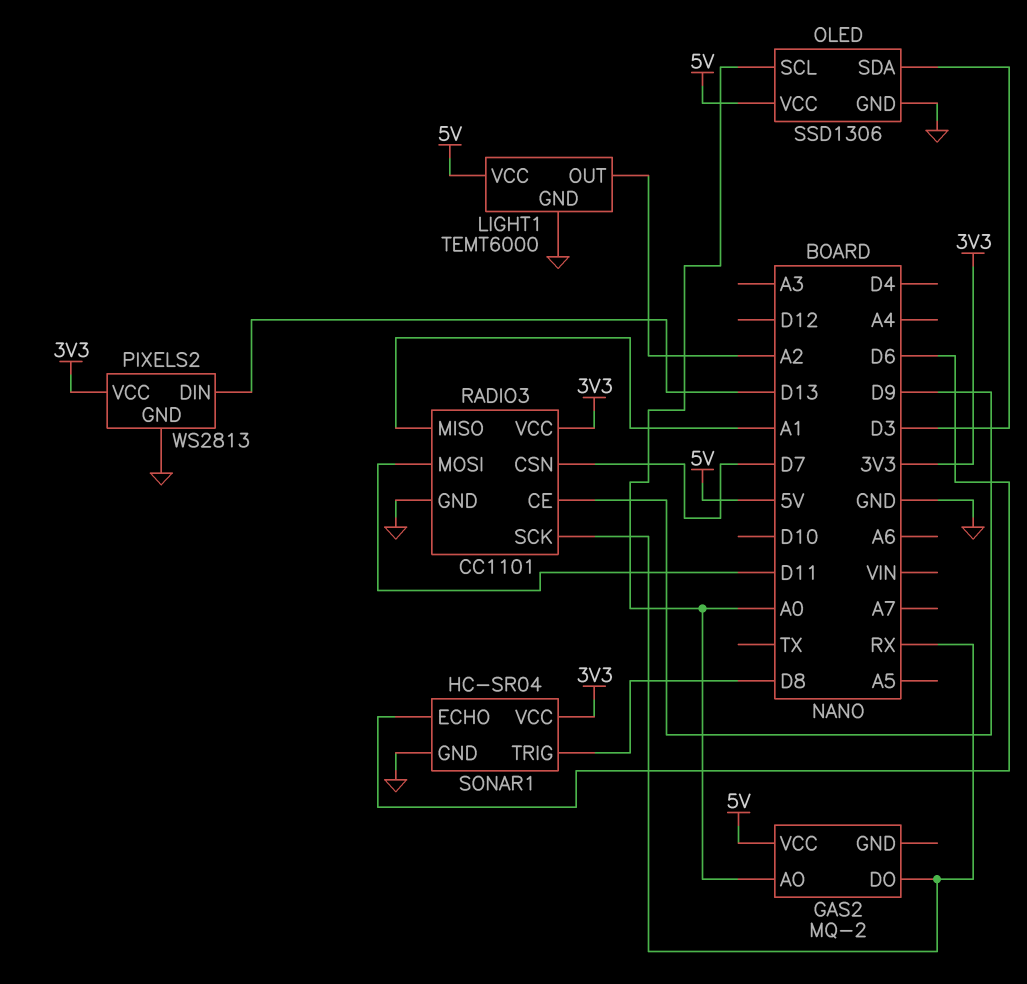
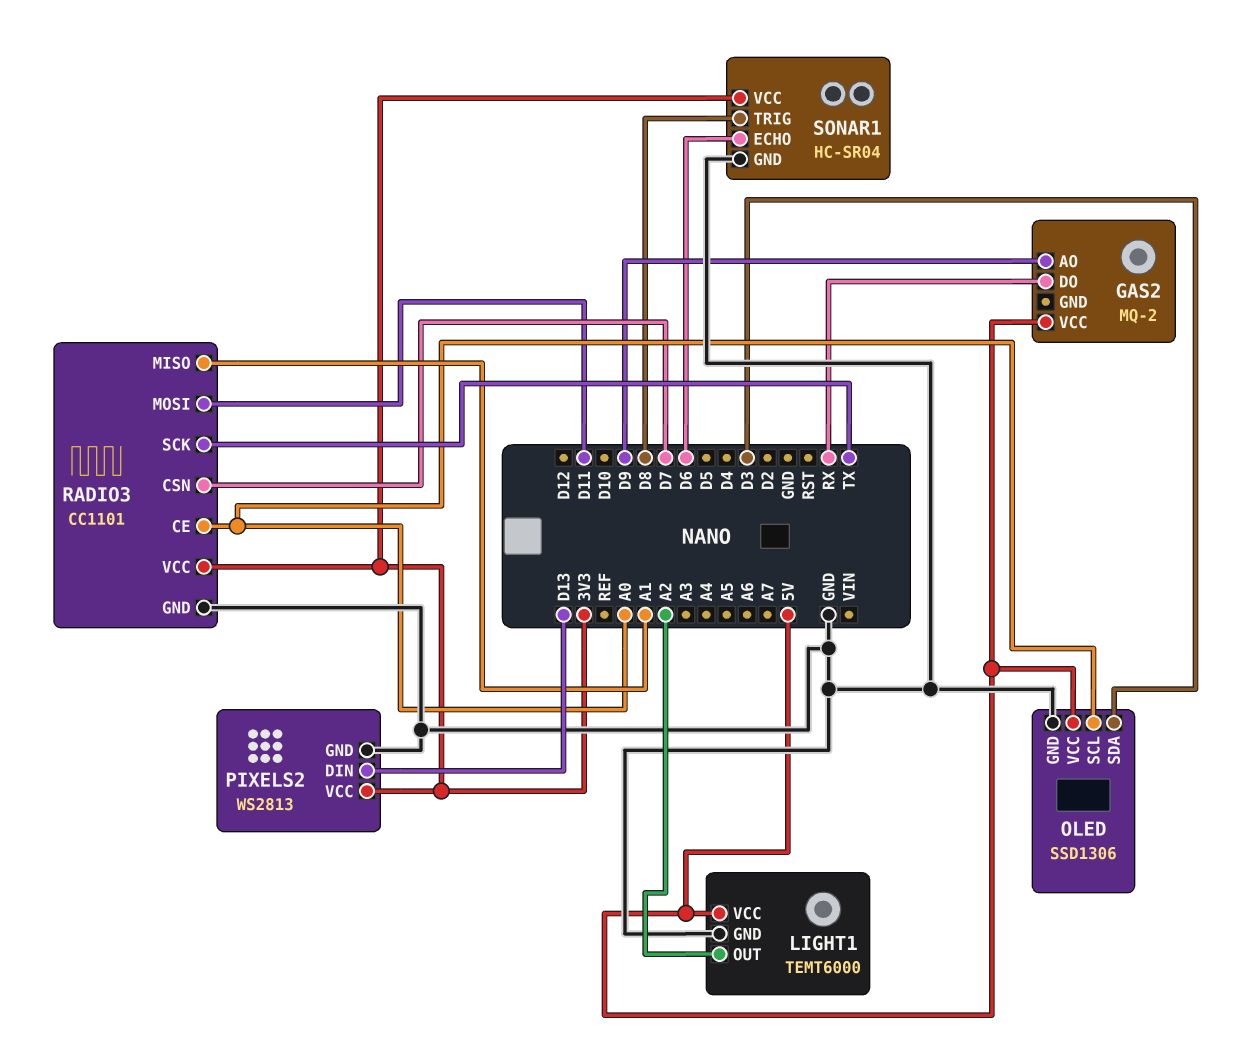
GAS2 pin AO: A0 -> D9
RADIO3 pin CE: D9 -> A0
RADIO3 pin SCK: RX -> TX

